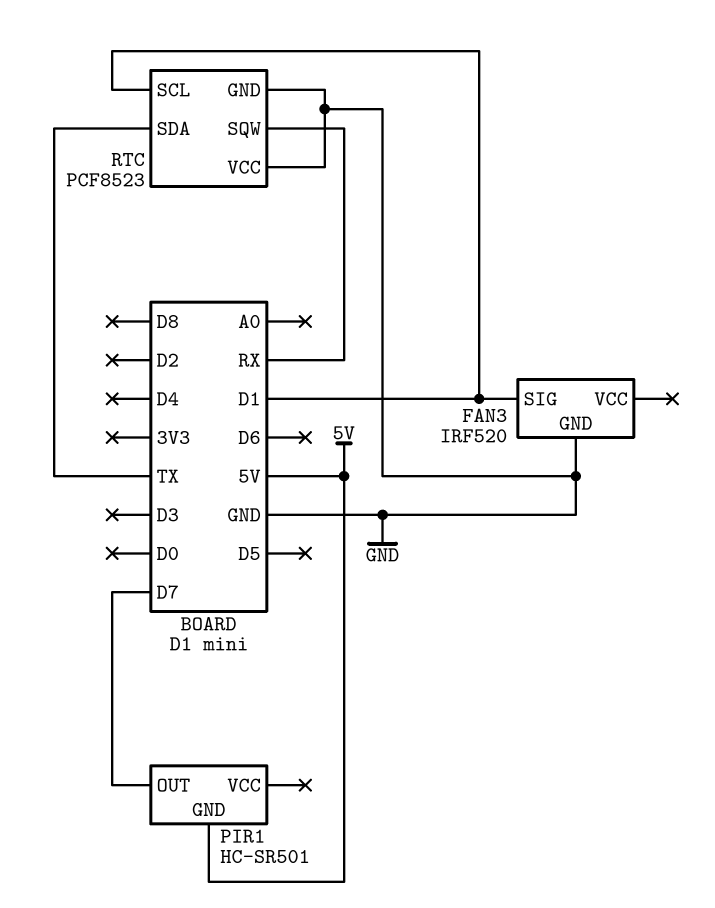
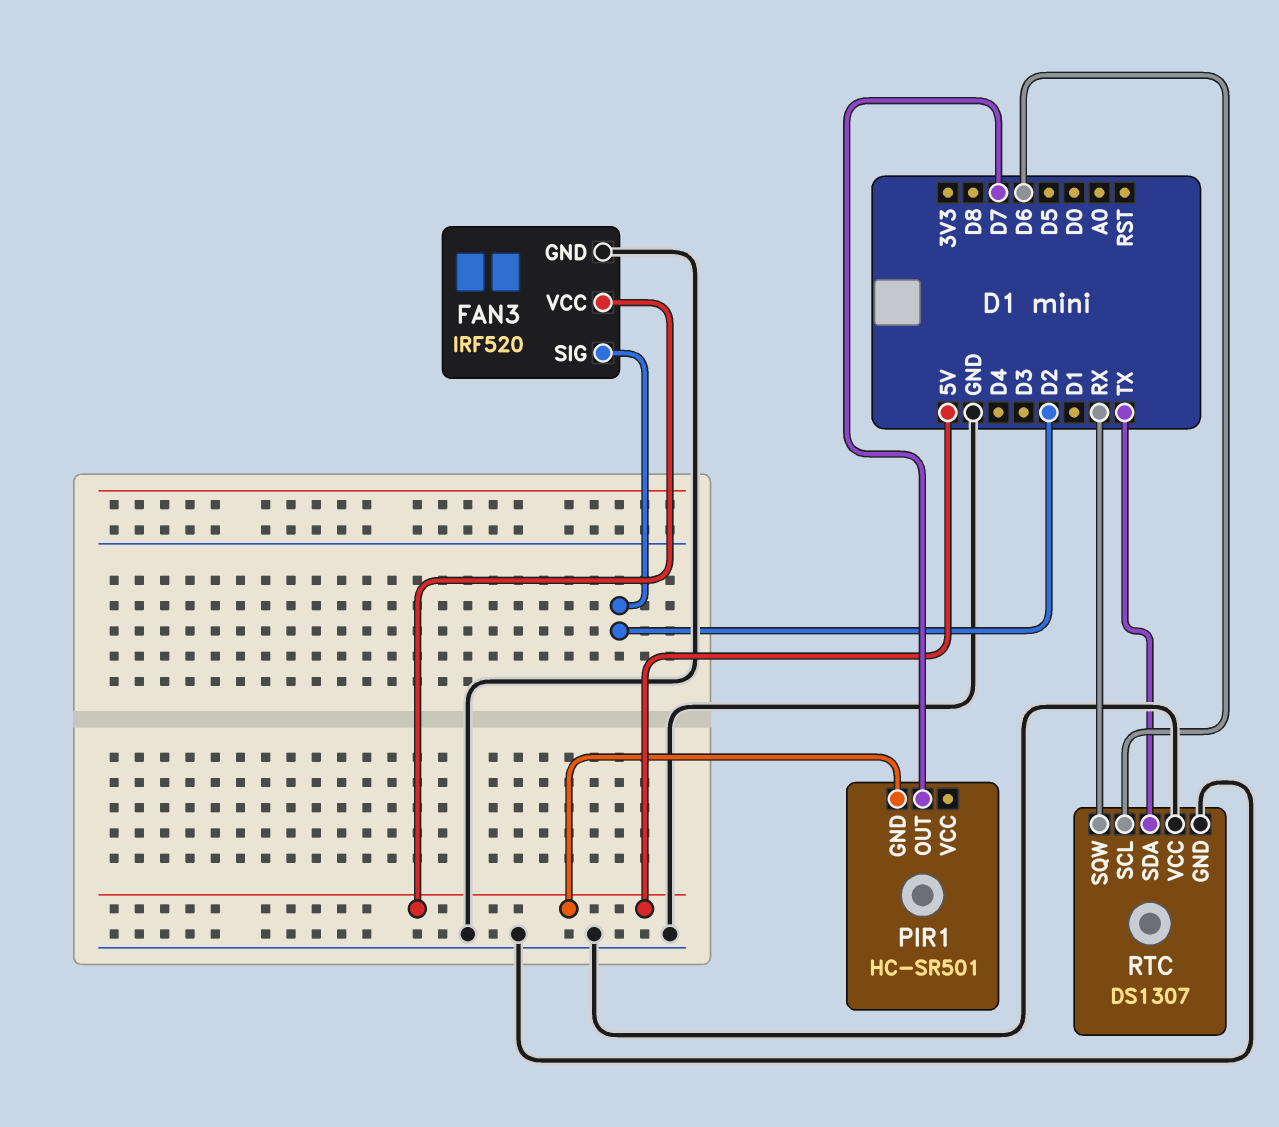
FAN3 pin SIG: D1 -> D2
FAN3 pin VCC: none -> 5V
RTC: PCF8523 -> DS1307
RTC pin SCL: D1 -> D6

